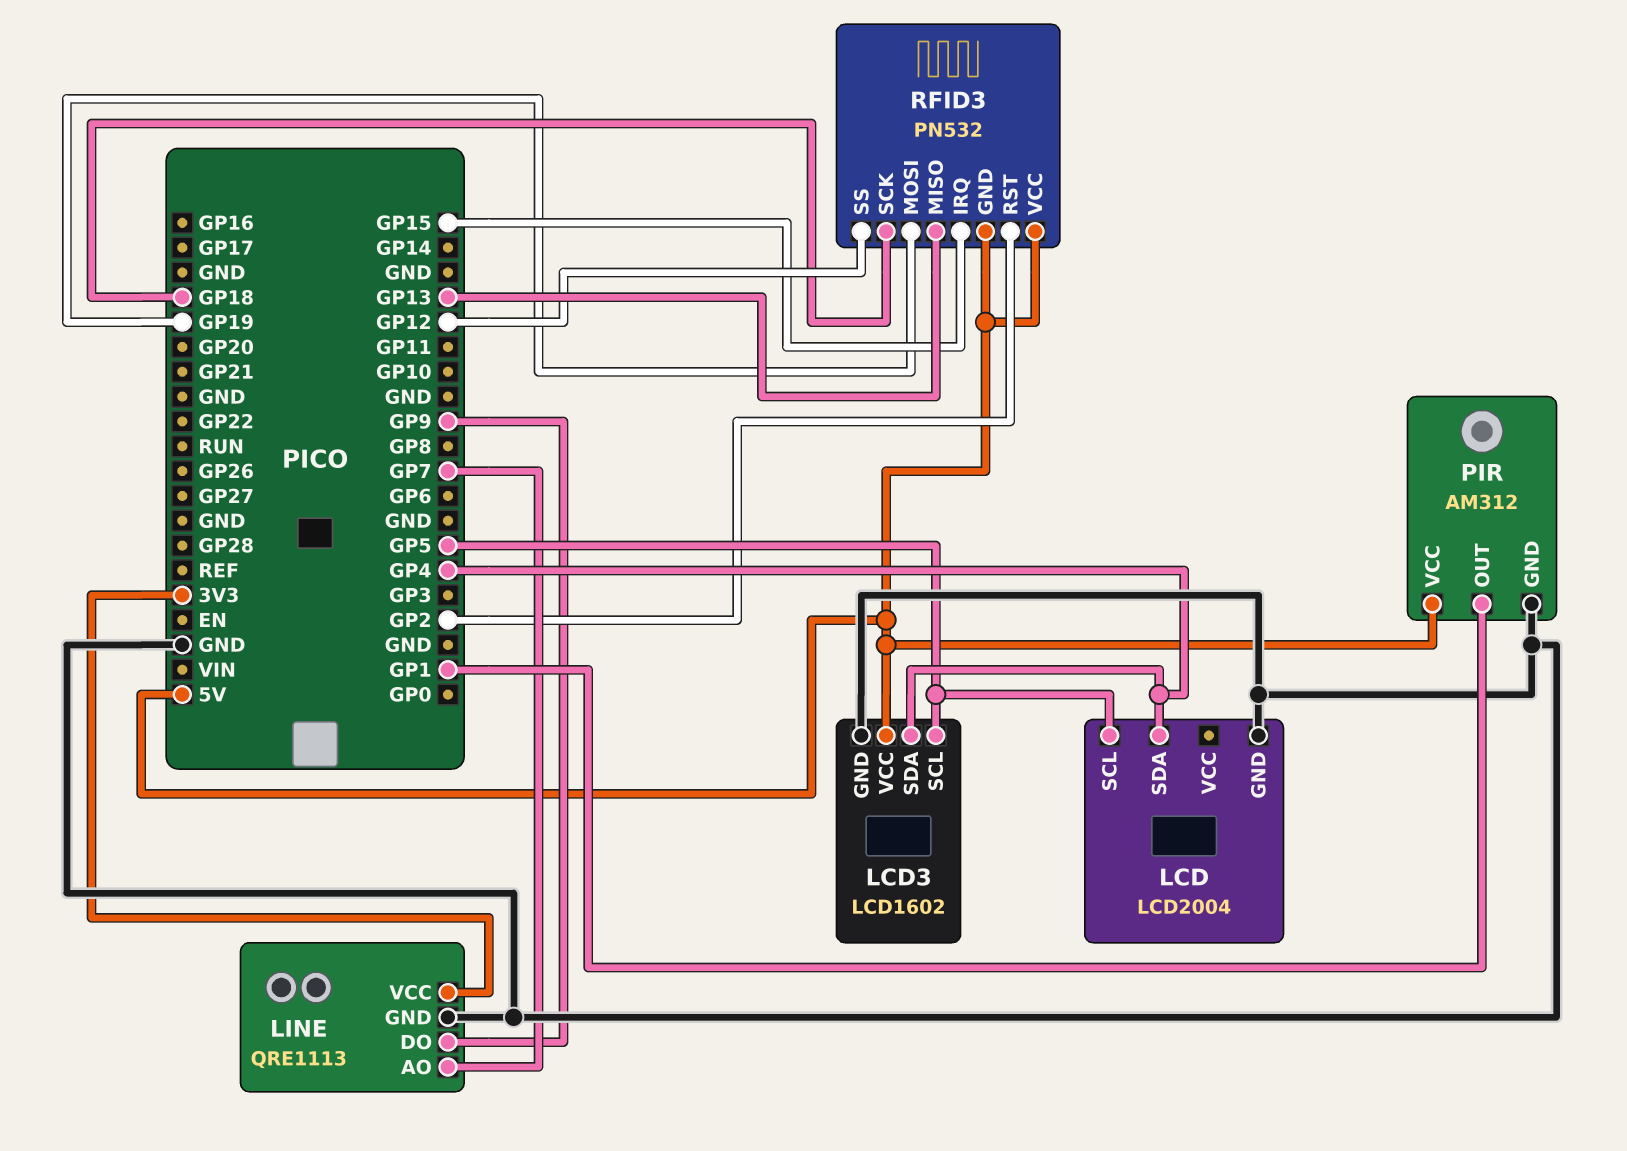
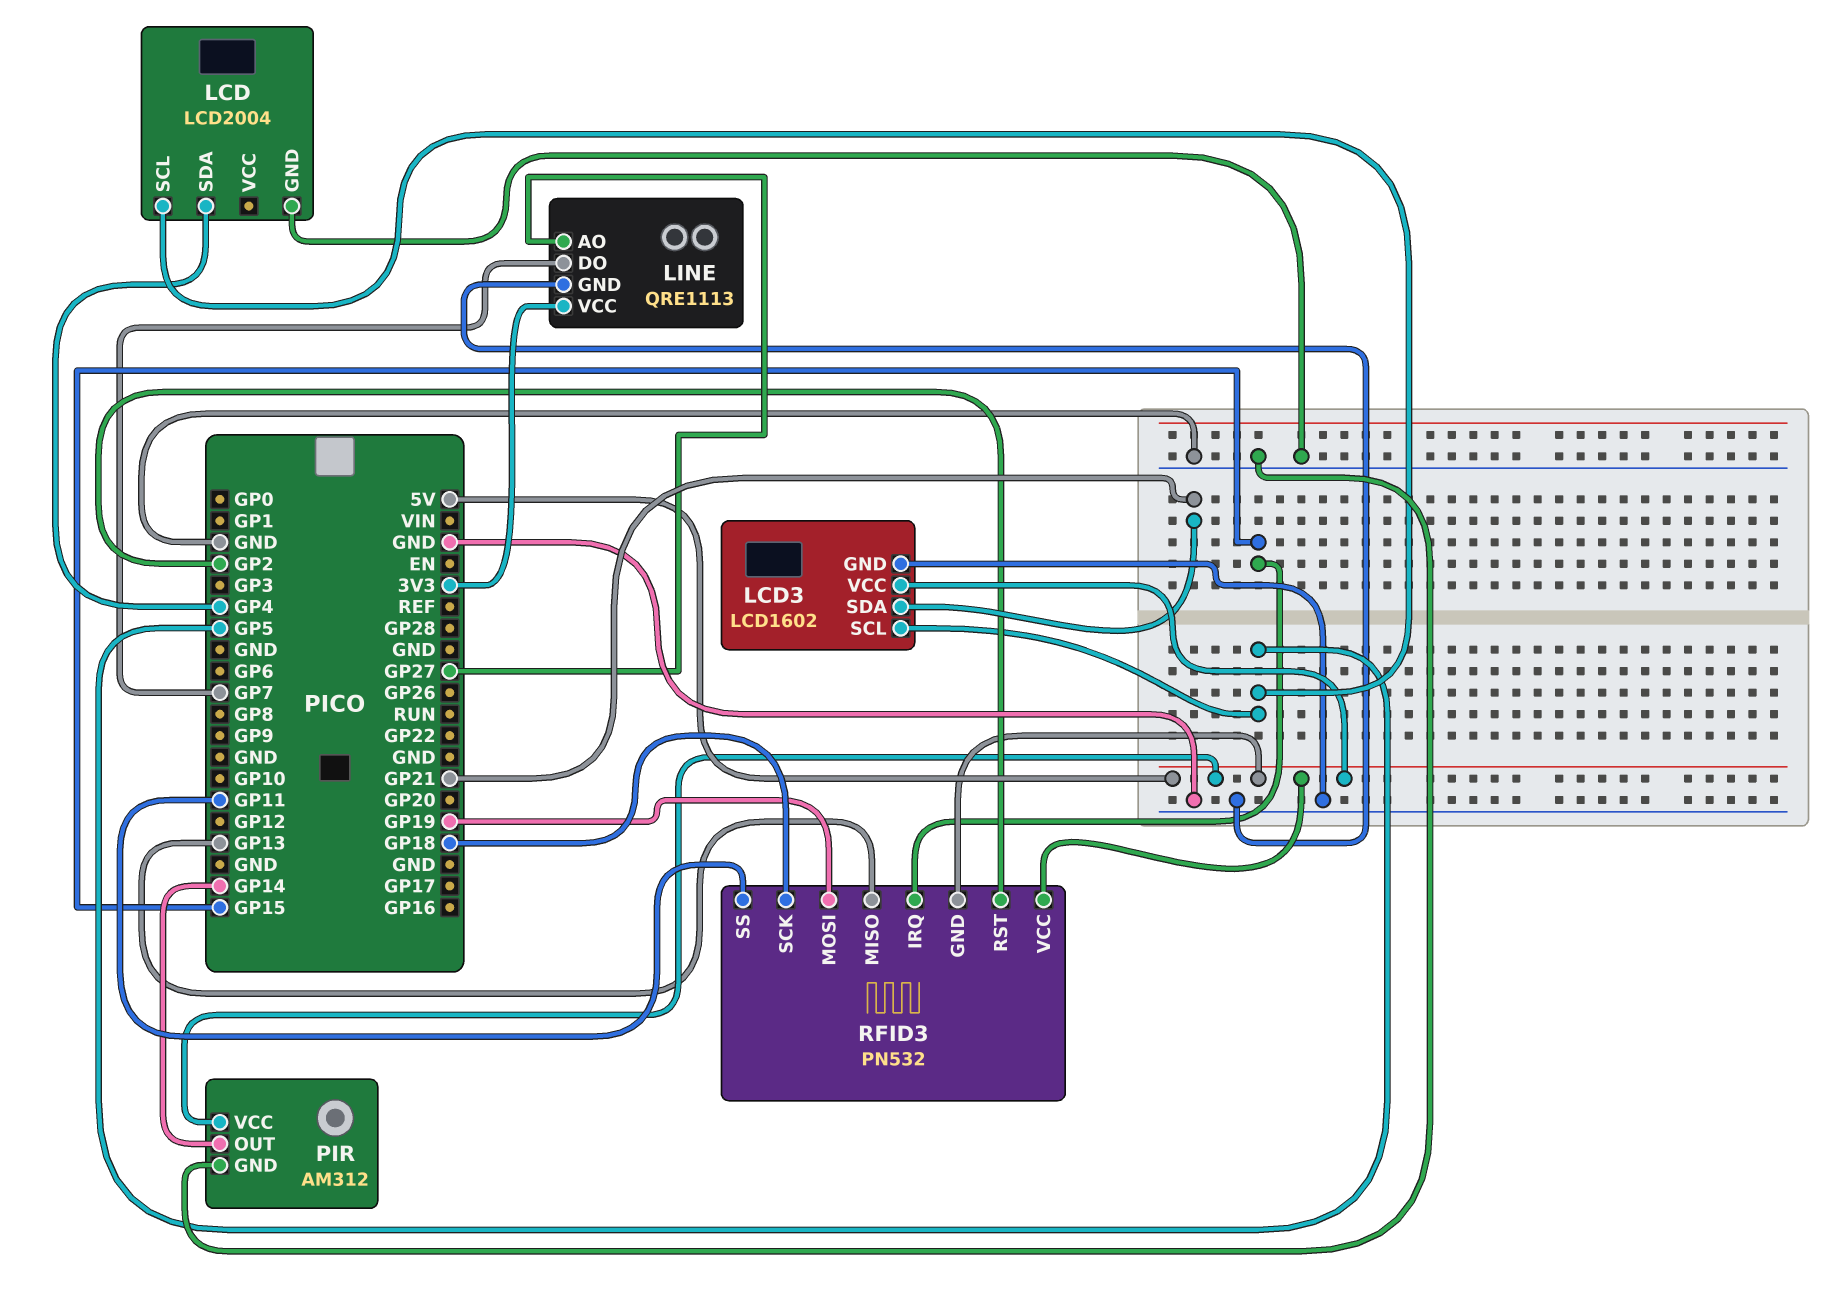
LCD3 pin SDA: GP4 -> GP21
LINE pin AO: GP7 -> GP27
LINE pin DO: GP9 -> GP7
PIR pin OUT: GP1 -> GP14
RFID3 pin SS: GP12 -> GP11

